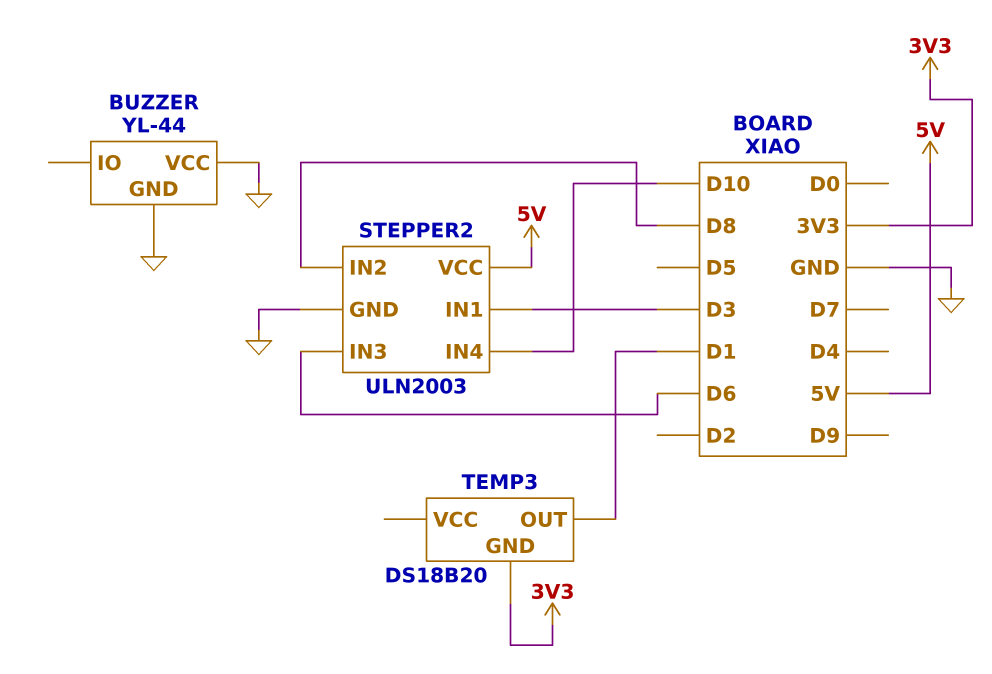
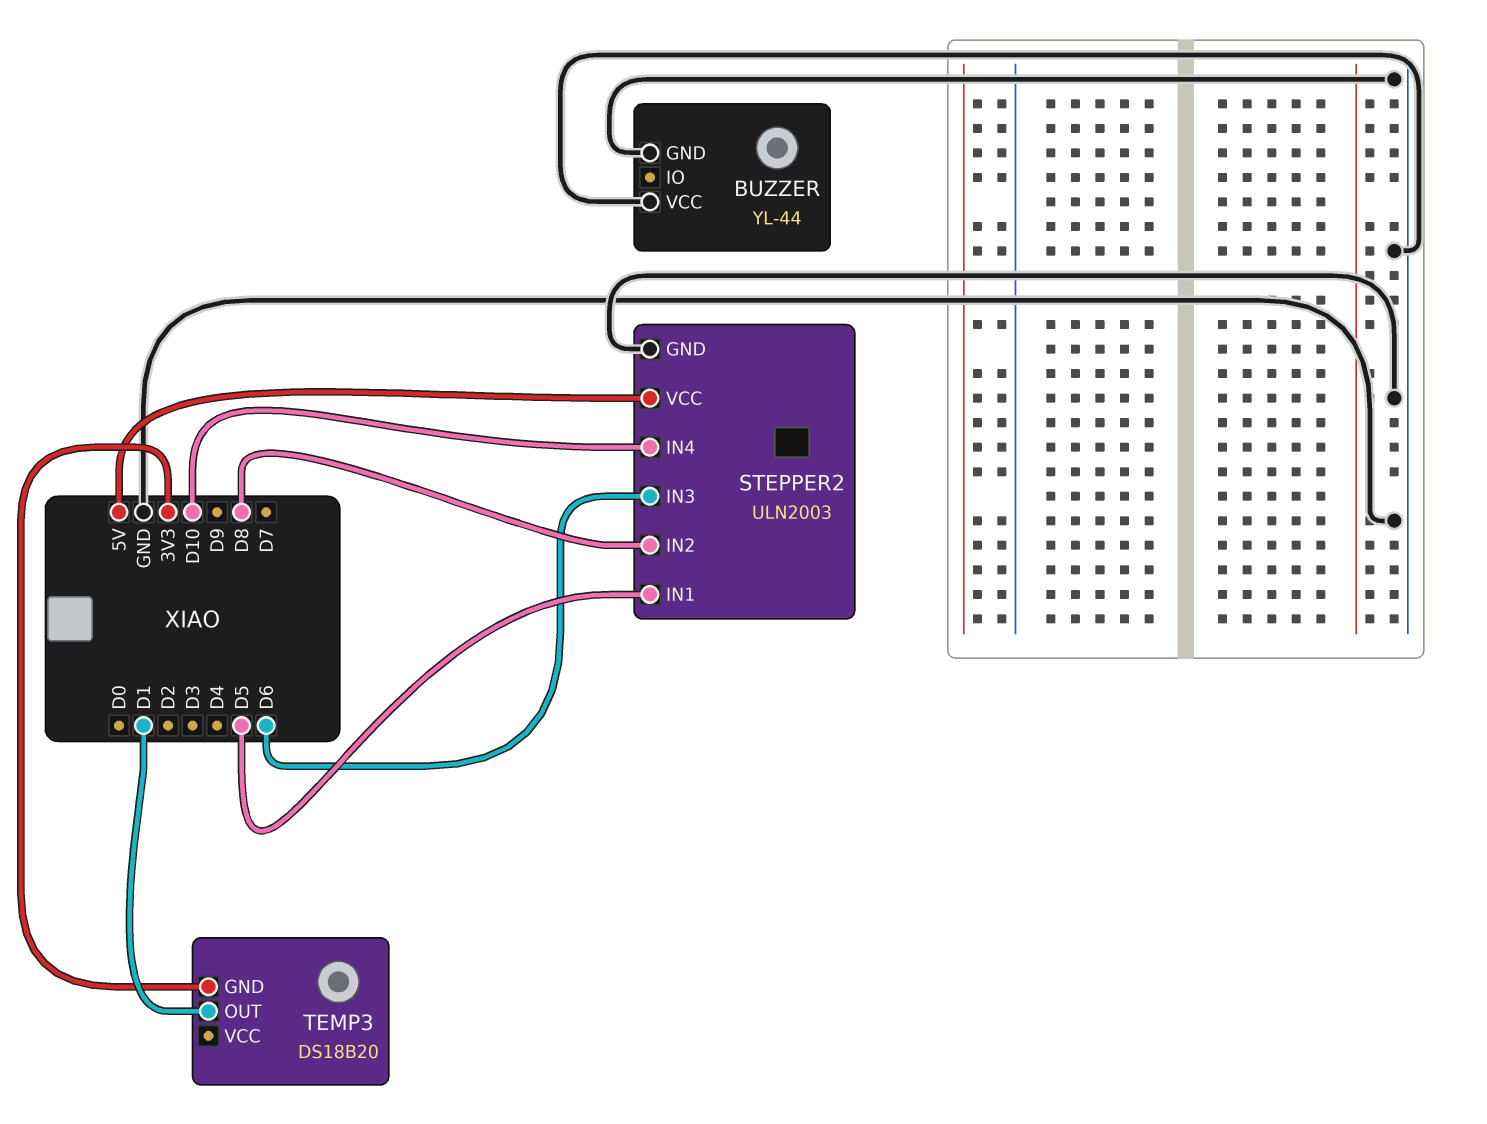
STEPPER2 pin IN1: D3 -> D5

